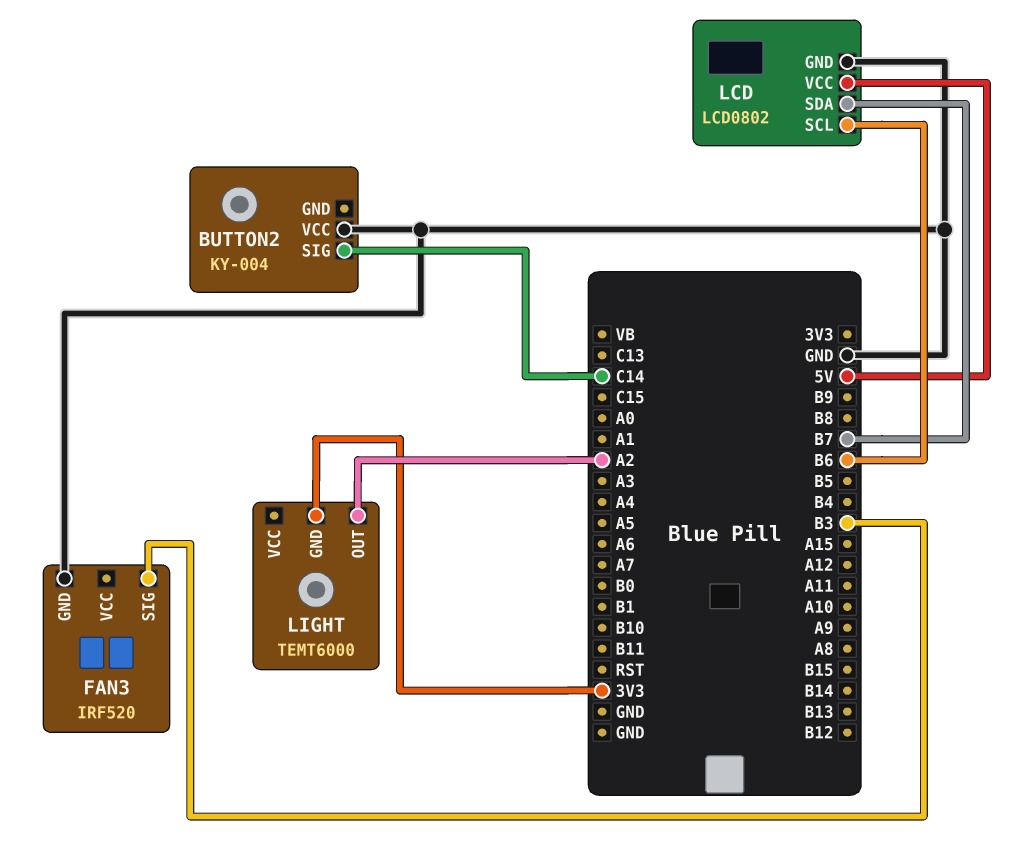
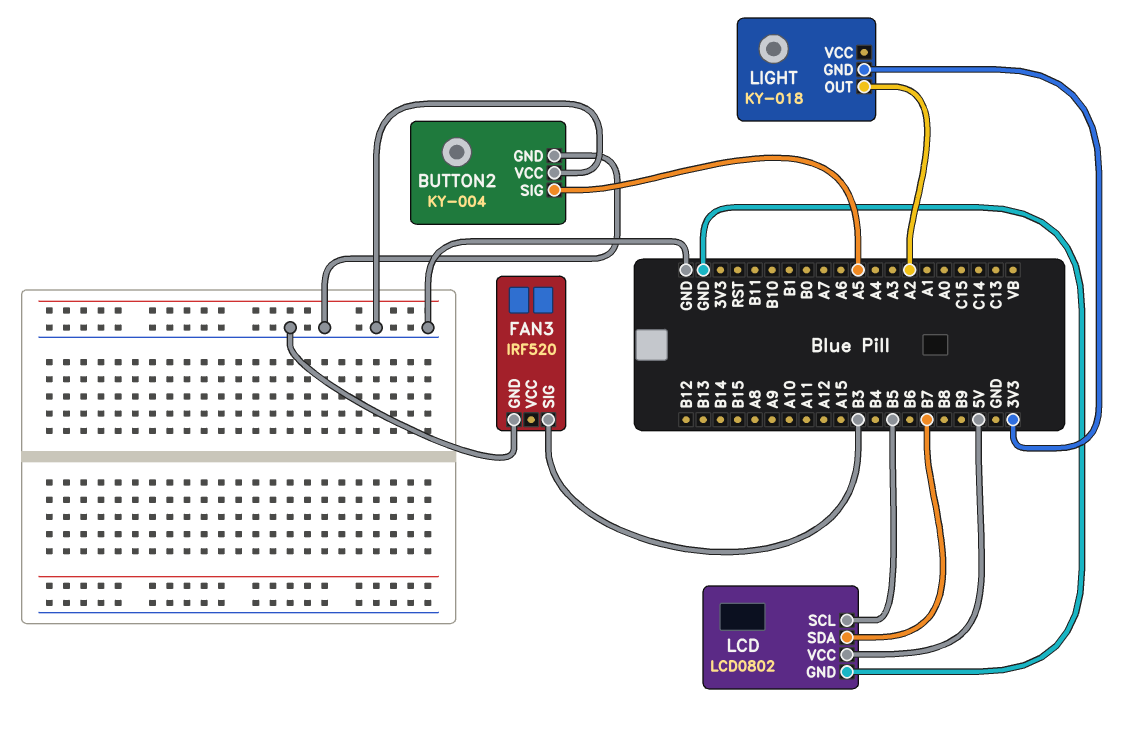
BUTTON2 pin GND: none -> GND
BUTTON2 pin SIG: C14 -> A5
LCD pin SCL: B6 -> B5
LIGHT: TEMT6000 -> KY-018

